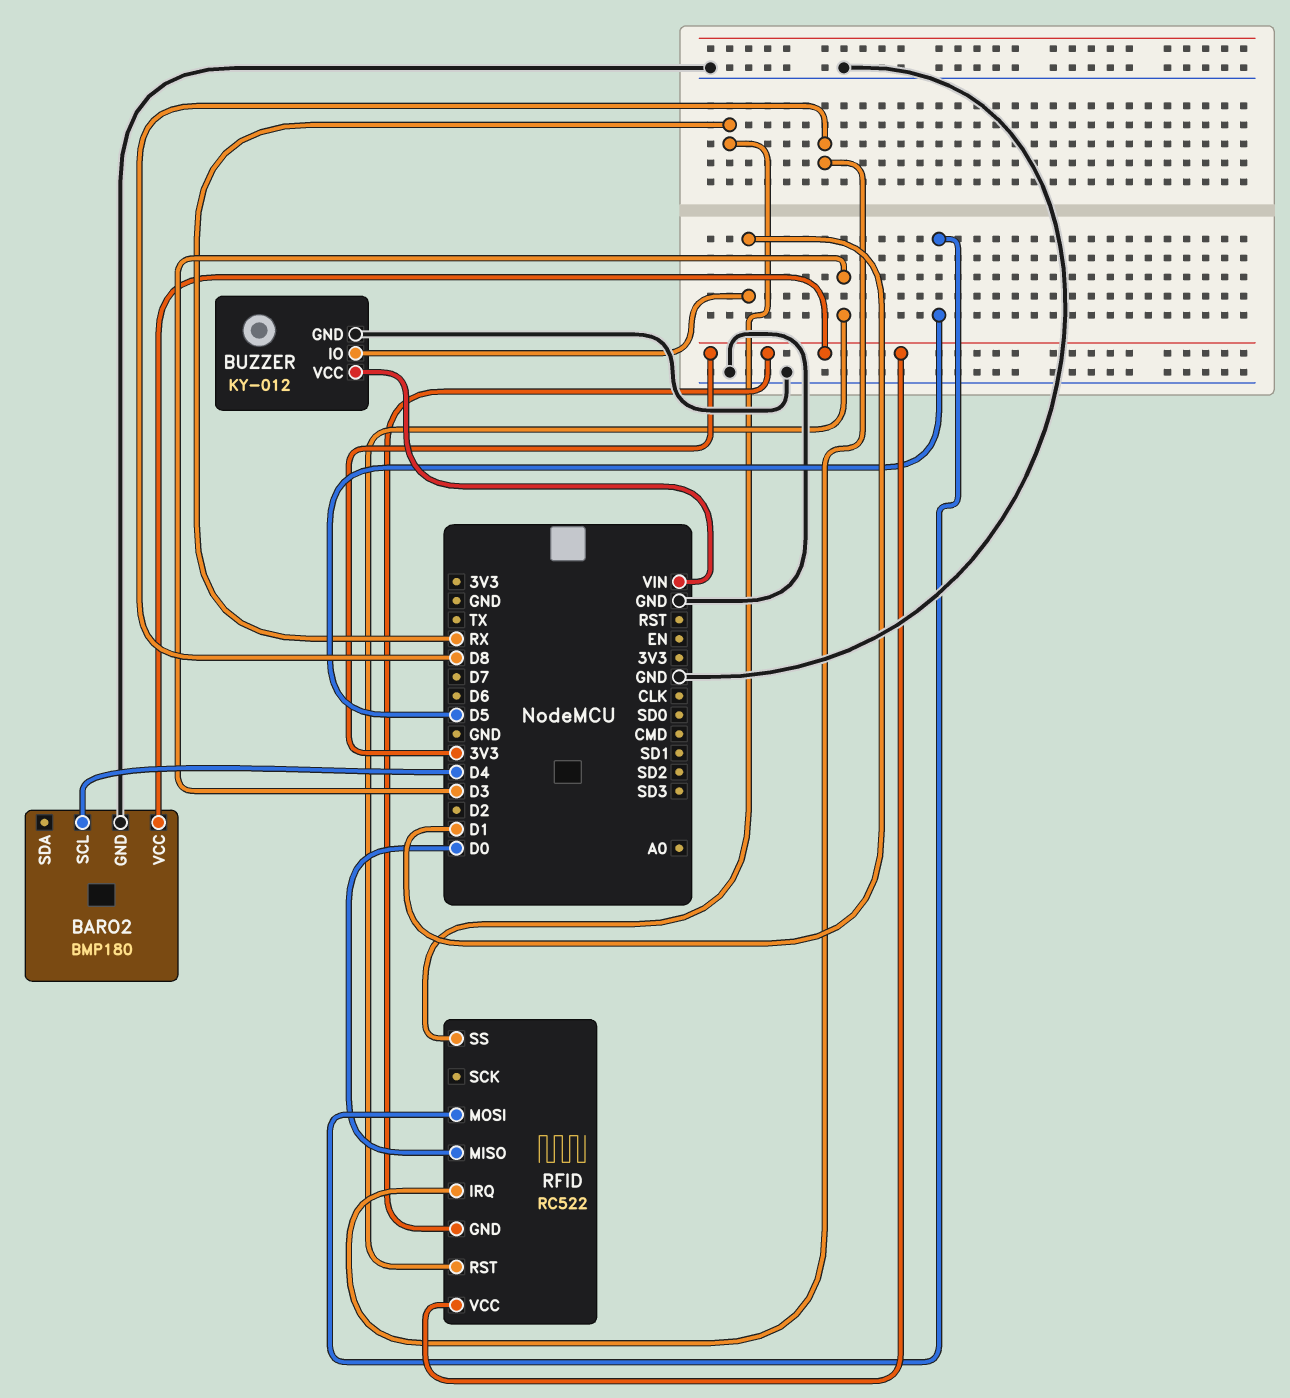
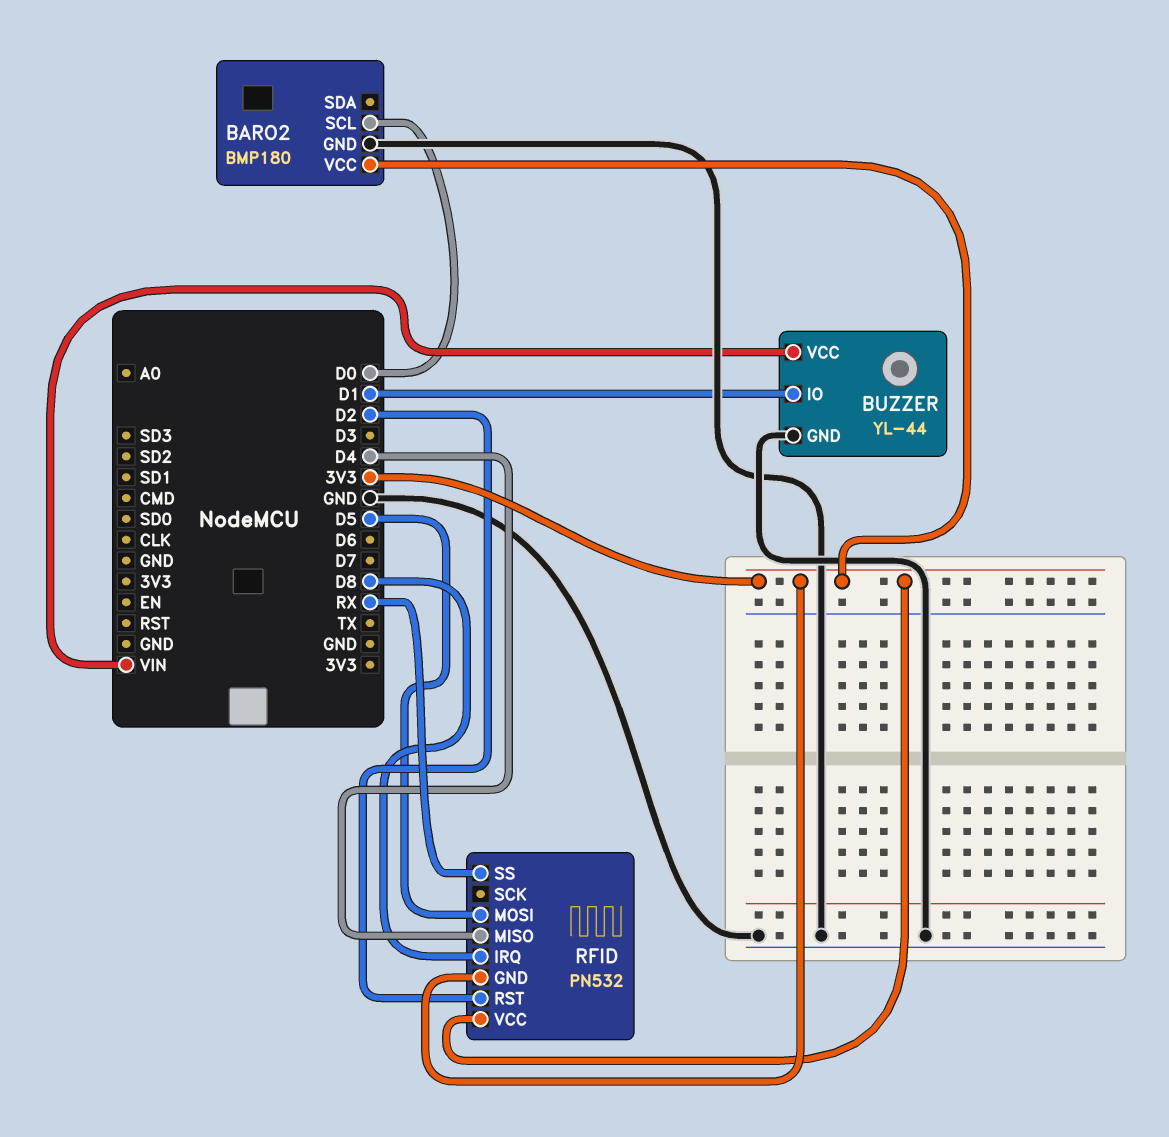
BARO2 pin SCL: D4 -> D0
BUZZER: KY-012 -> YL-44
RFID: RC522 -> PN532
RFID pin MISO: D0 -> D4
RFID pin RST: D3 -> D2

